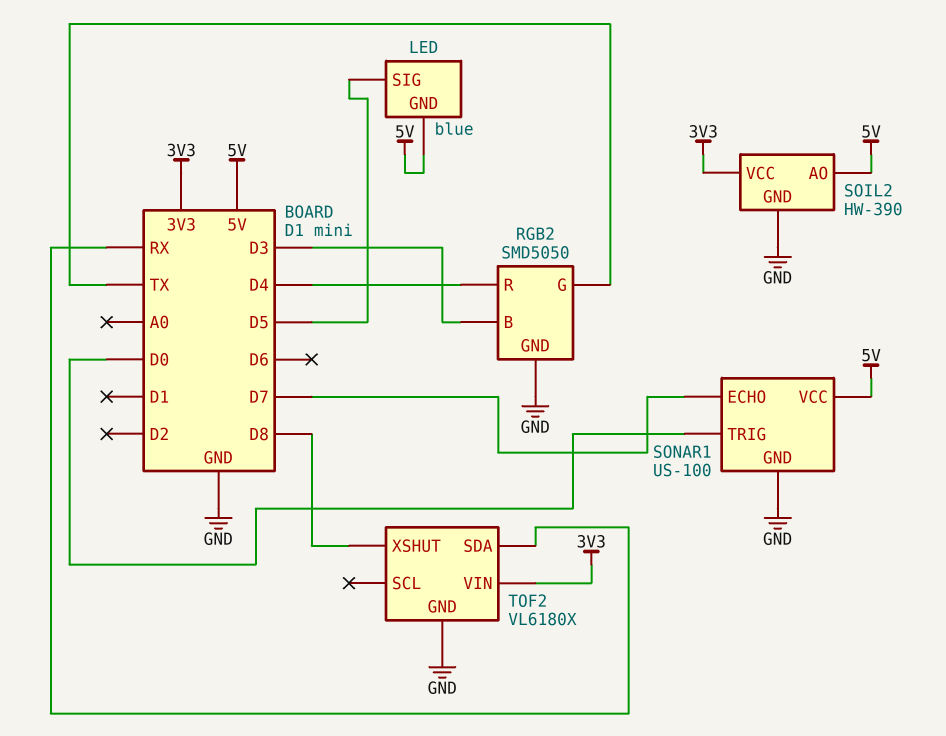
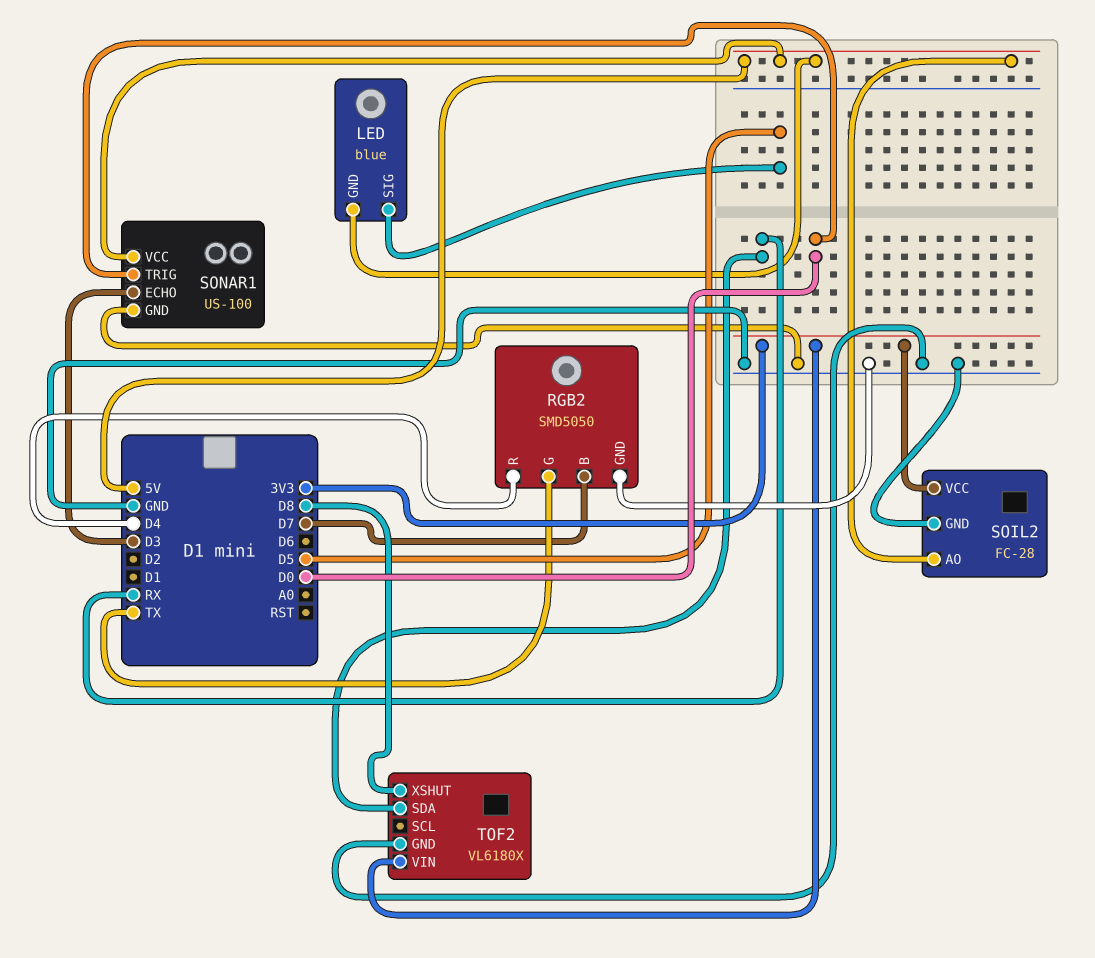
RGB2 pin B: D3 -> D7
SOIL2: HW-390 -> FC-28
SONAR1 pin ECHO: D7 -> D3

